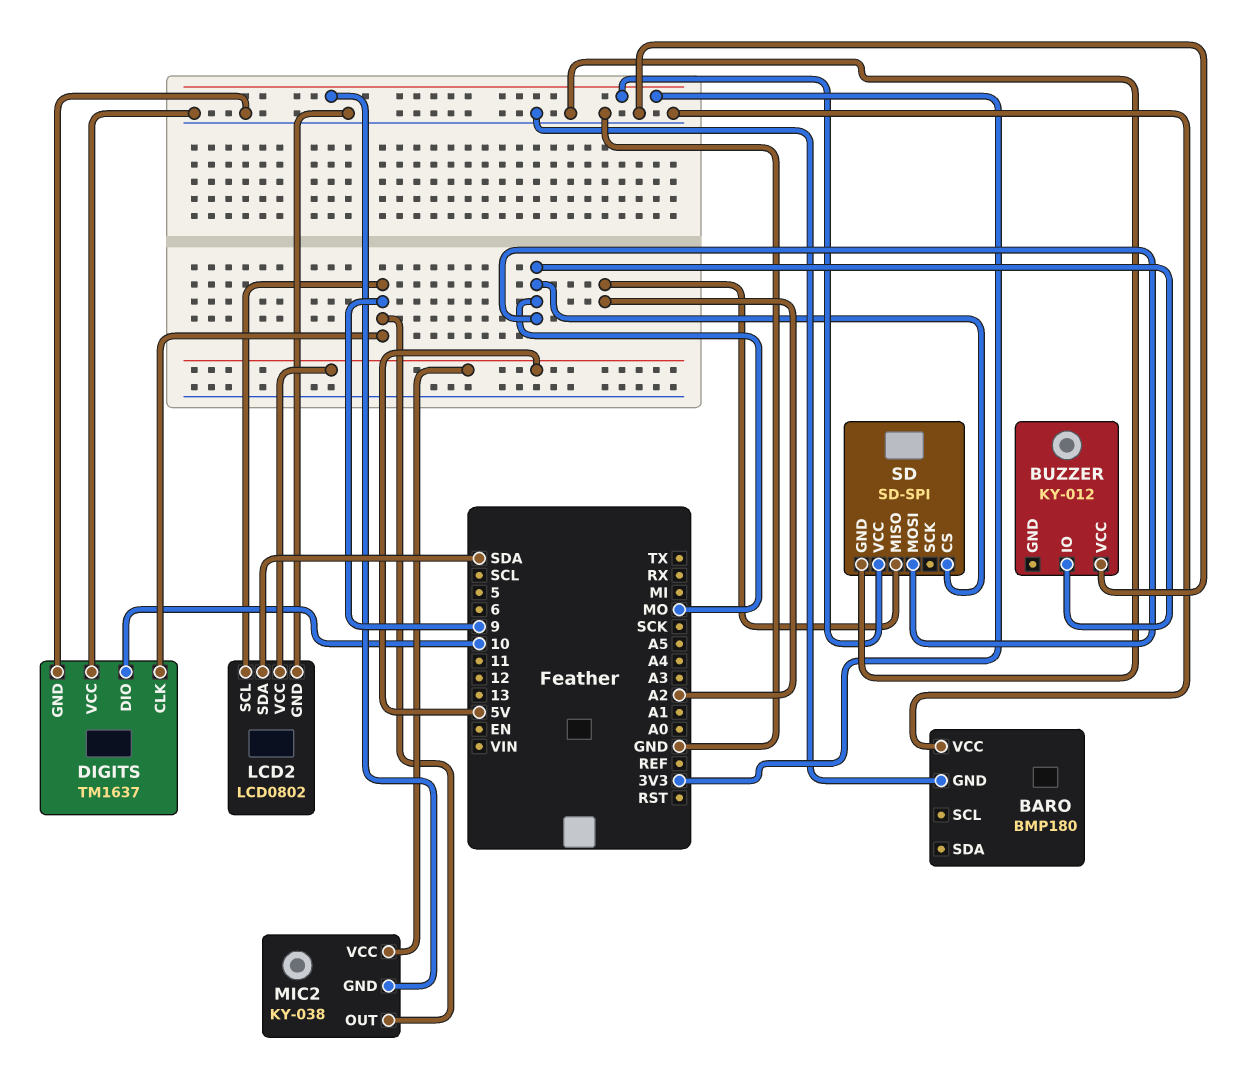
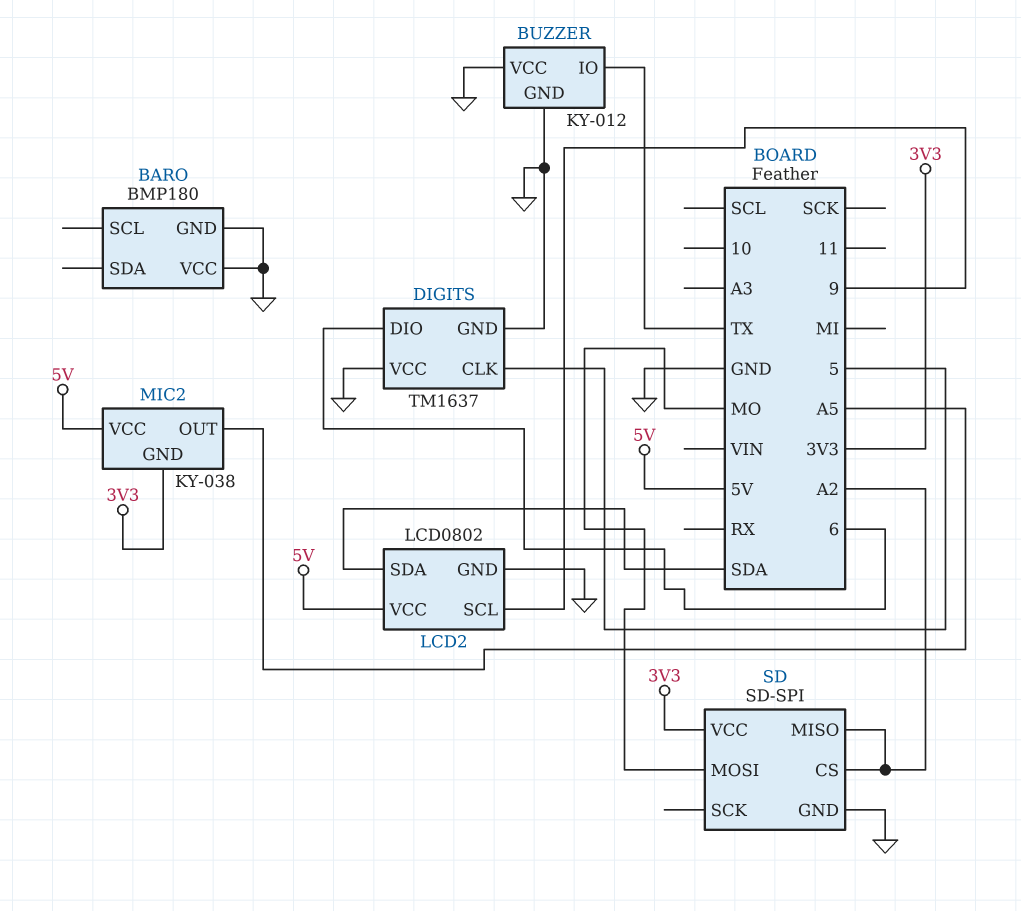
BUZZER pin GND: none -> GND
BUZZER pin IO: MO -> TX
DIGITS pin CLK: 9 -> 5
DIGITS pin DIO: 10 -> 6
MIC2 pin OUT: 9 -> A5
SD pin CS: MO -> A2

